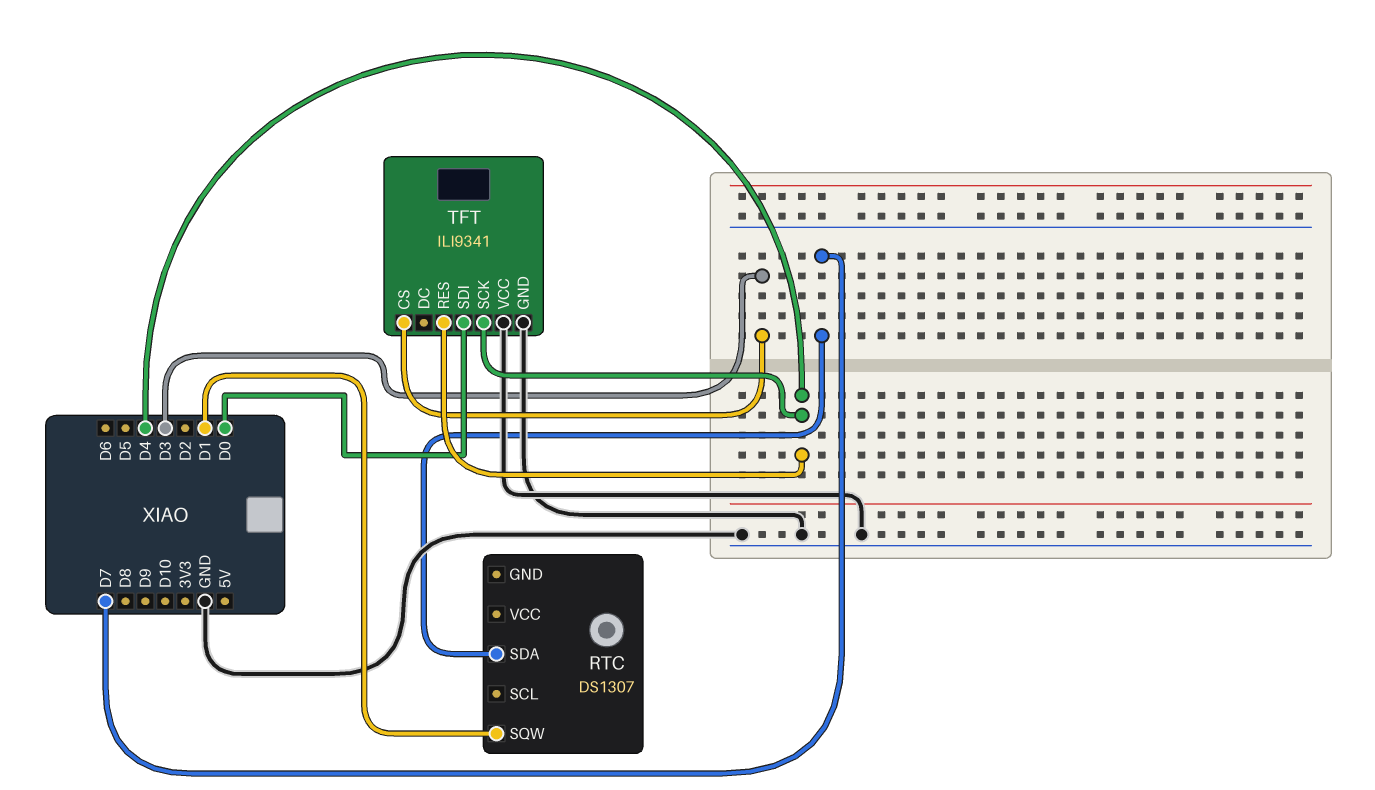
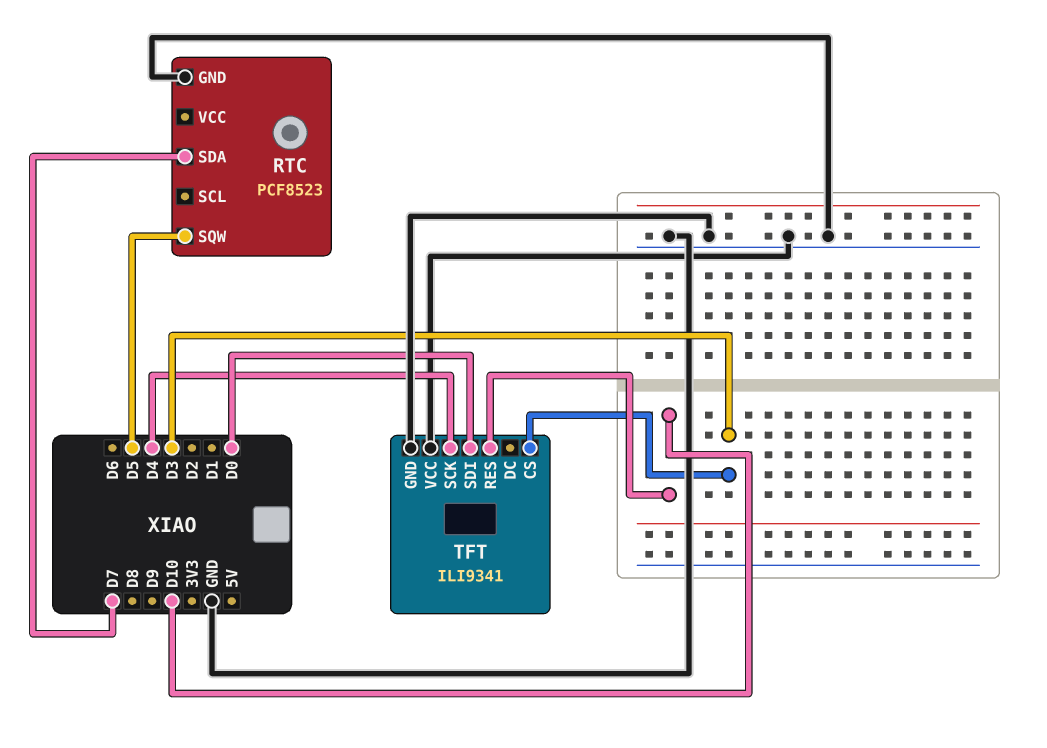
RTC: DS1307 -> PCF8523
RTC pin GND: none -> GND
RTC pin SQW: D1 -> D5
TFT pin RES: D4 -> D10

